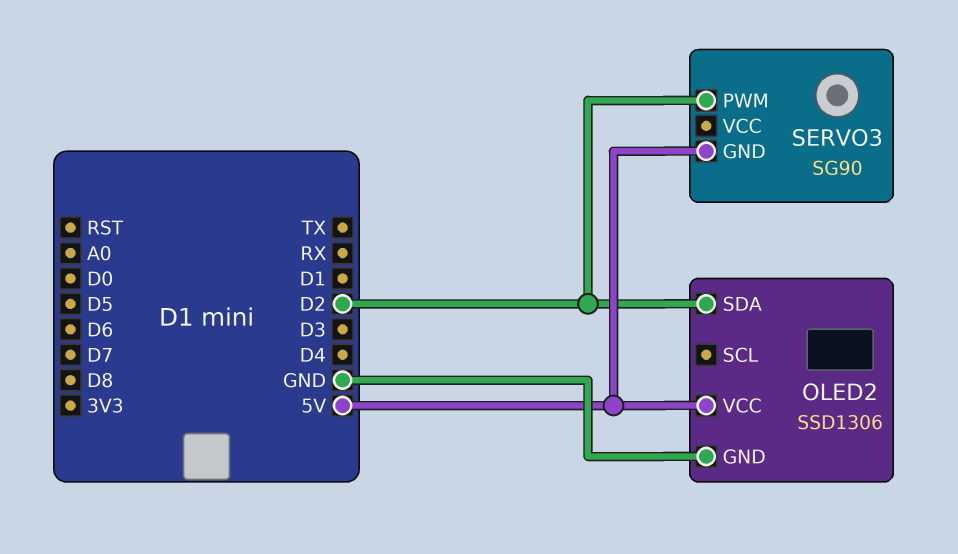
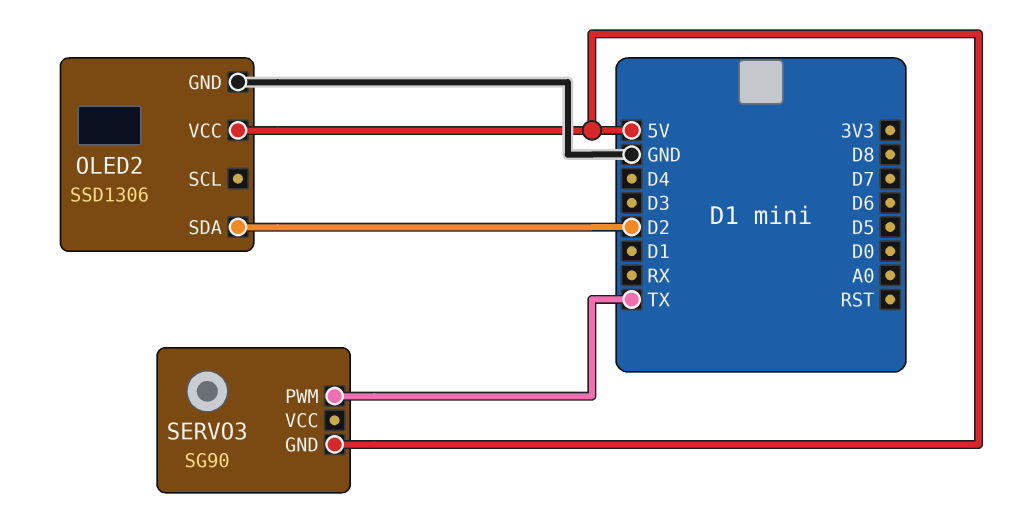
SERVO3 pin PWM: D2 -> TX

